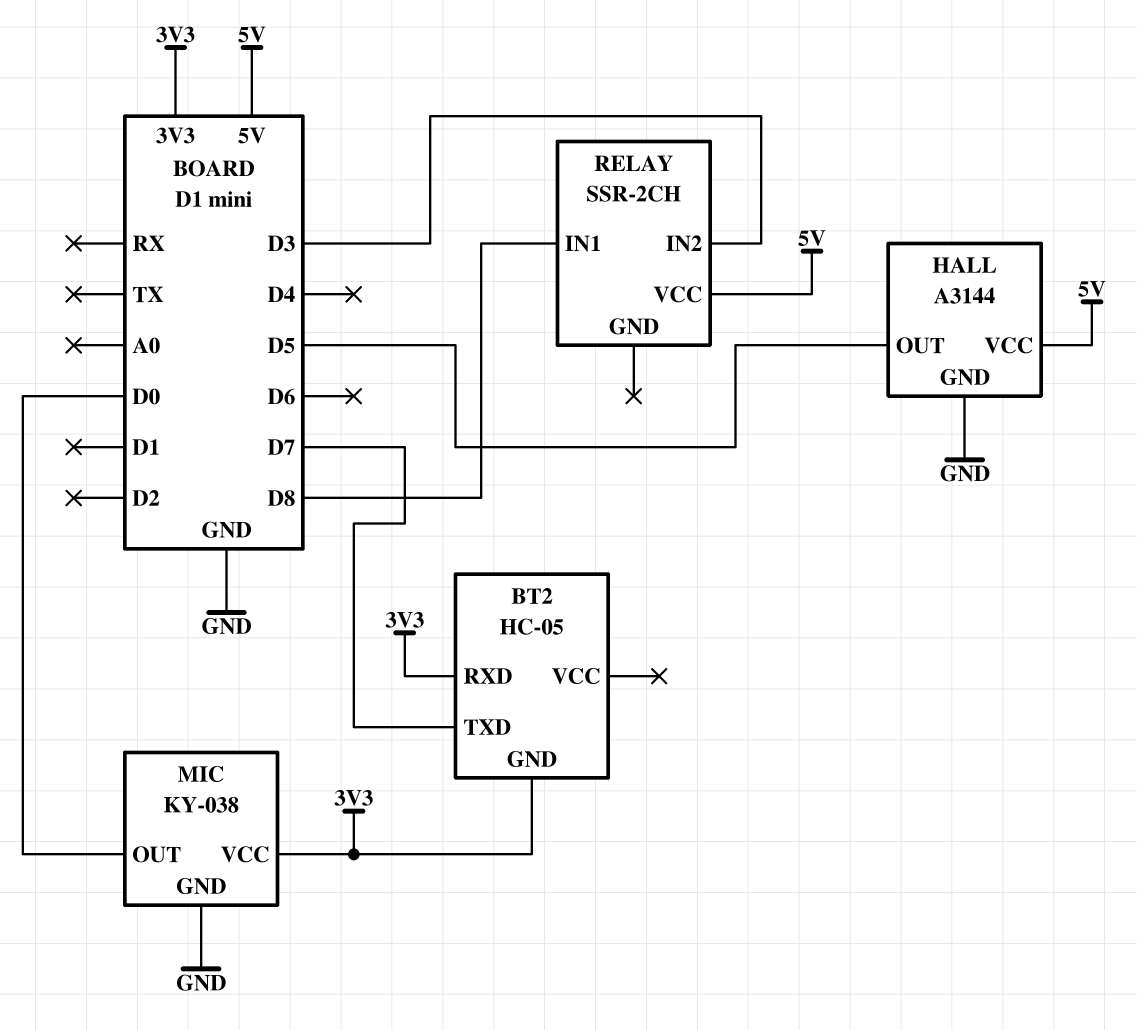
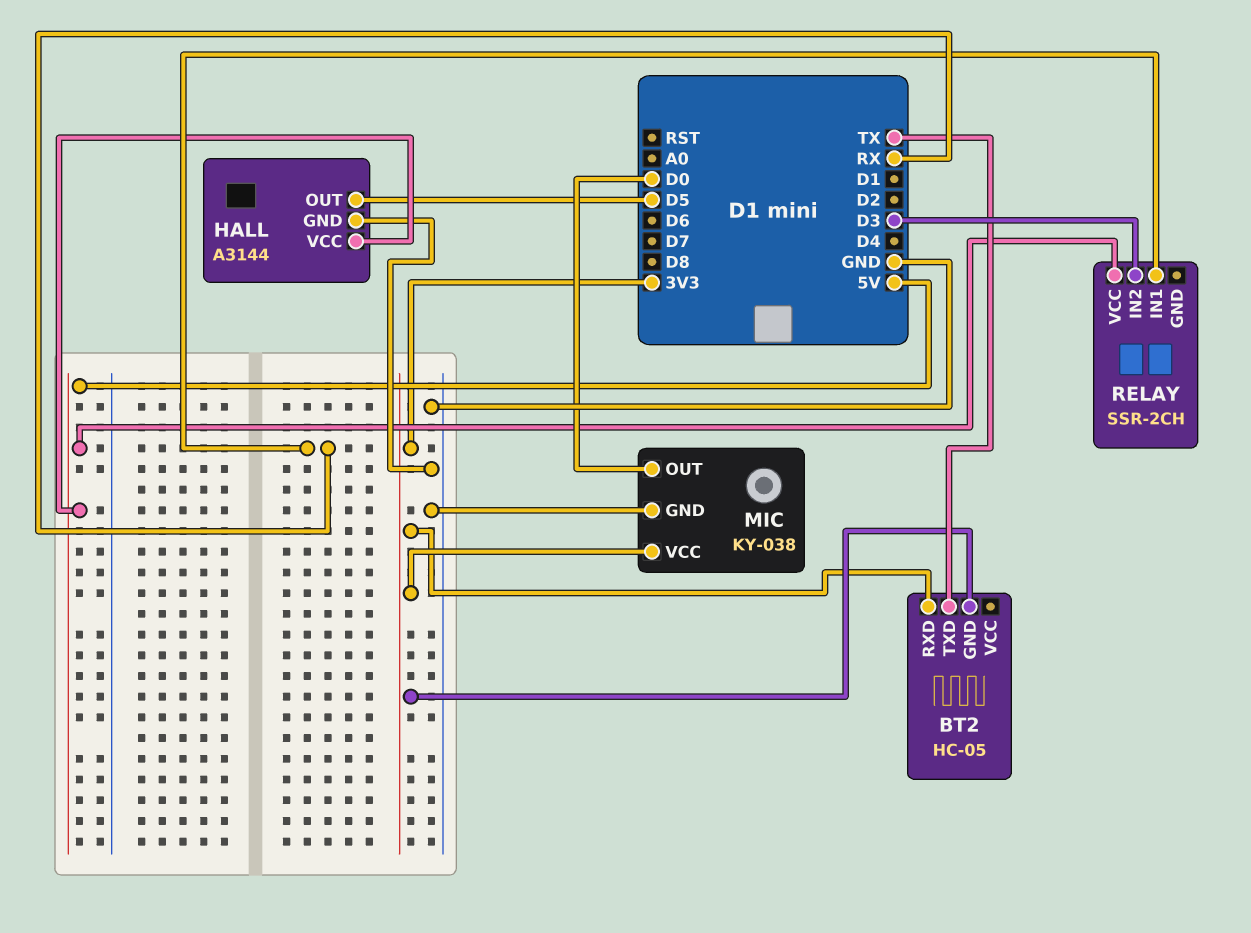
BT2 pin TXD: D7 -> TX
RELAY pin IN1: D8 -> RX

